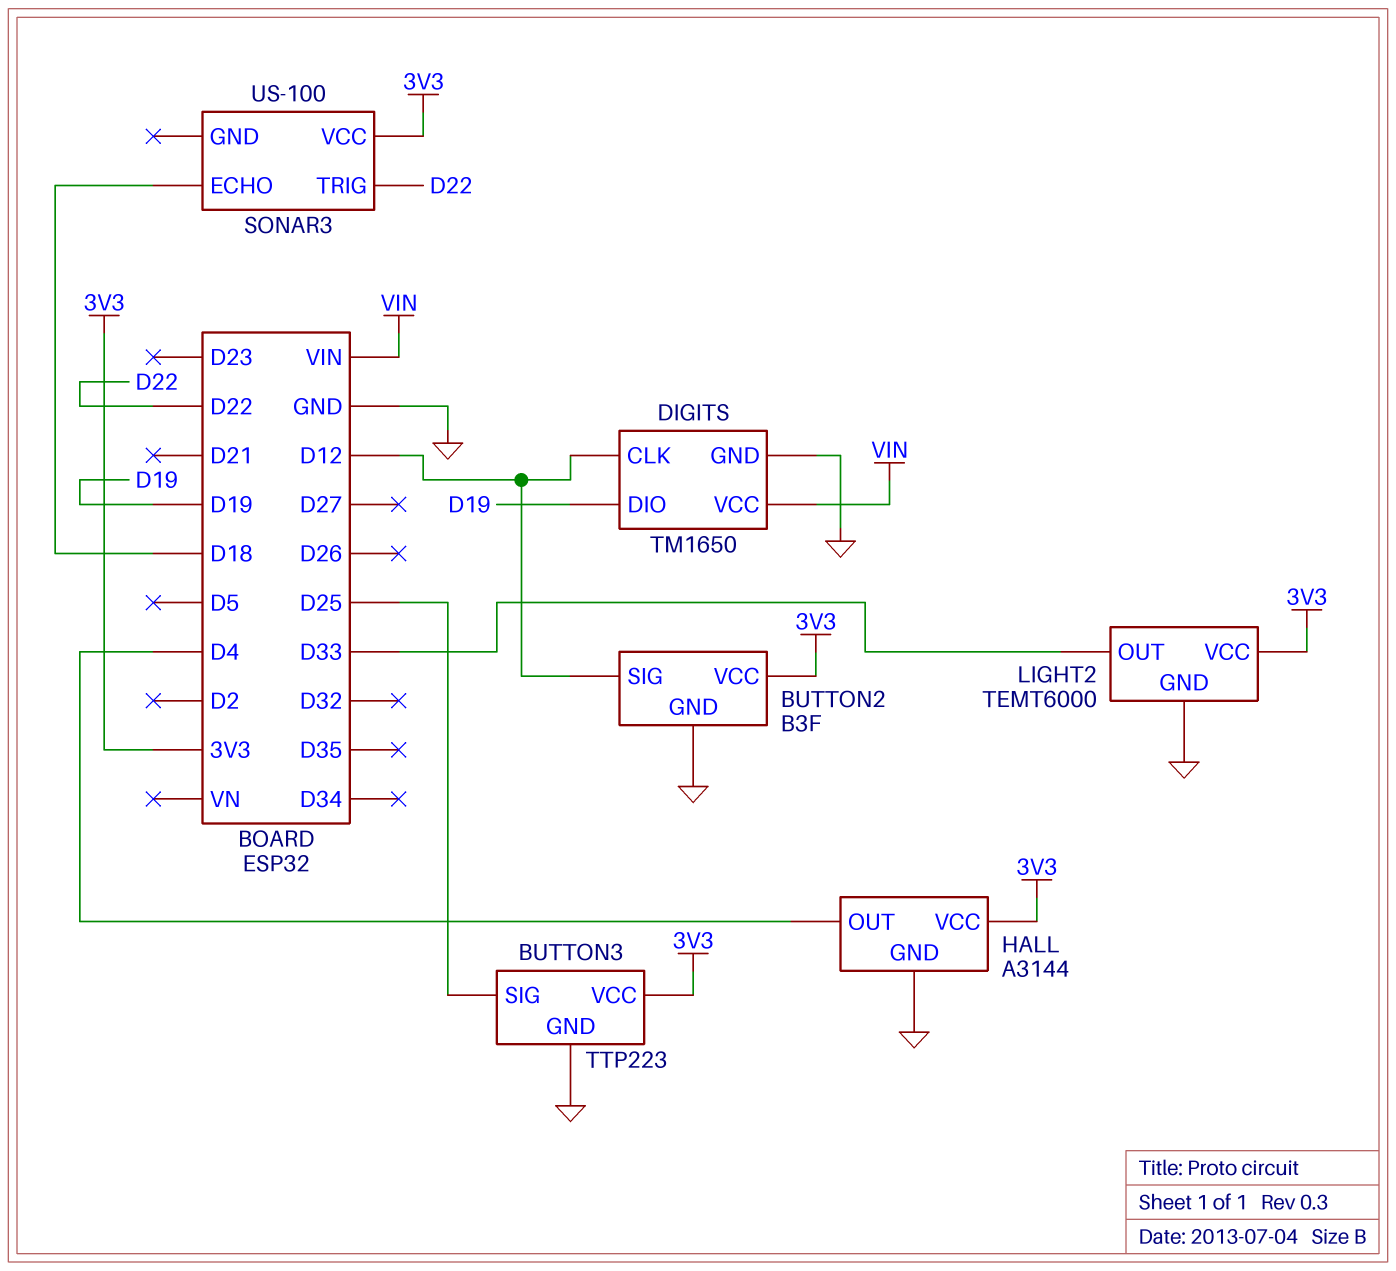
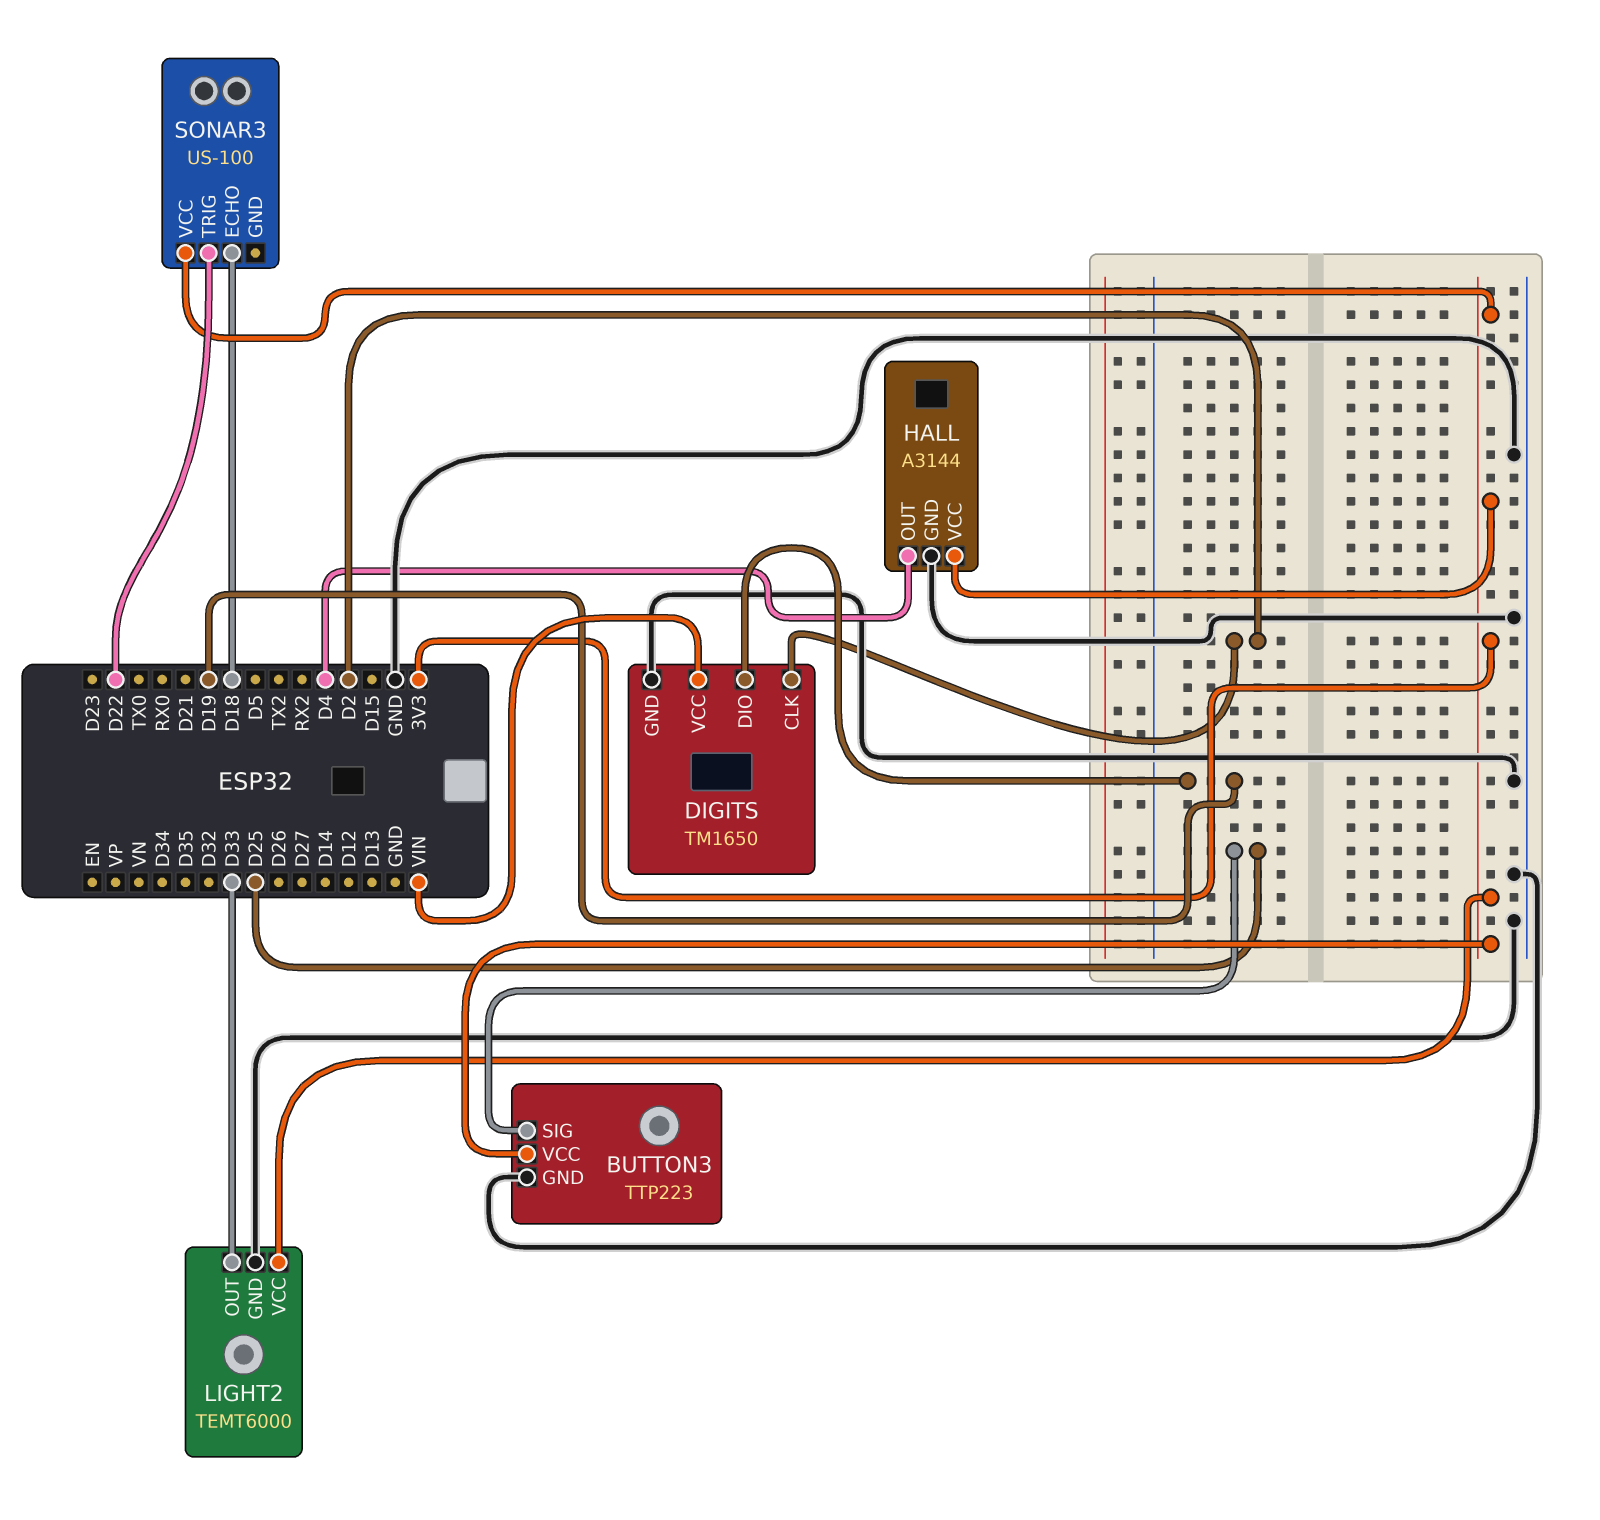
BUTTON2: B3F -> none
BUTTON2 pin GND: GND -> none
BUTTON2 pin SIG: D12 -> none
BUTTON2 pin VCC: 3V3 -> none
DIGITS pin CLK: D12 -> D2

